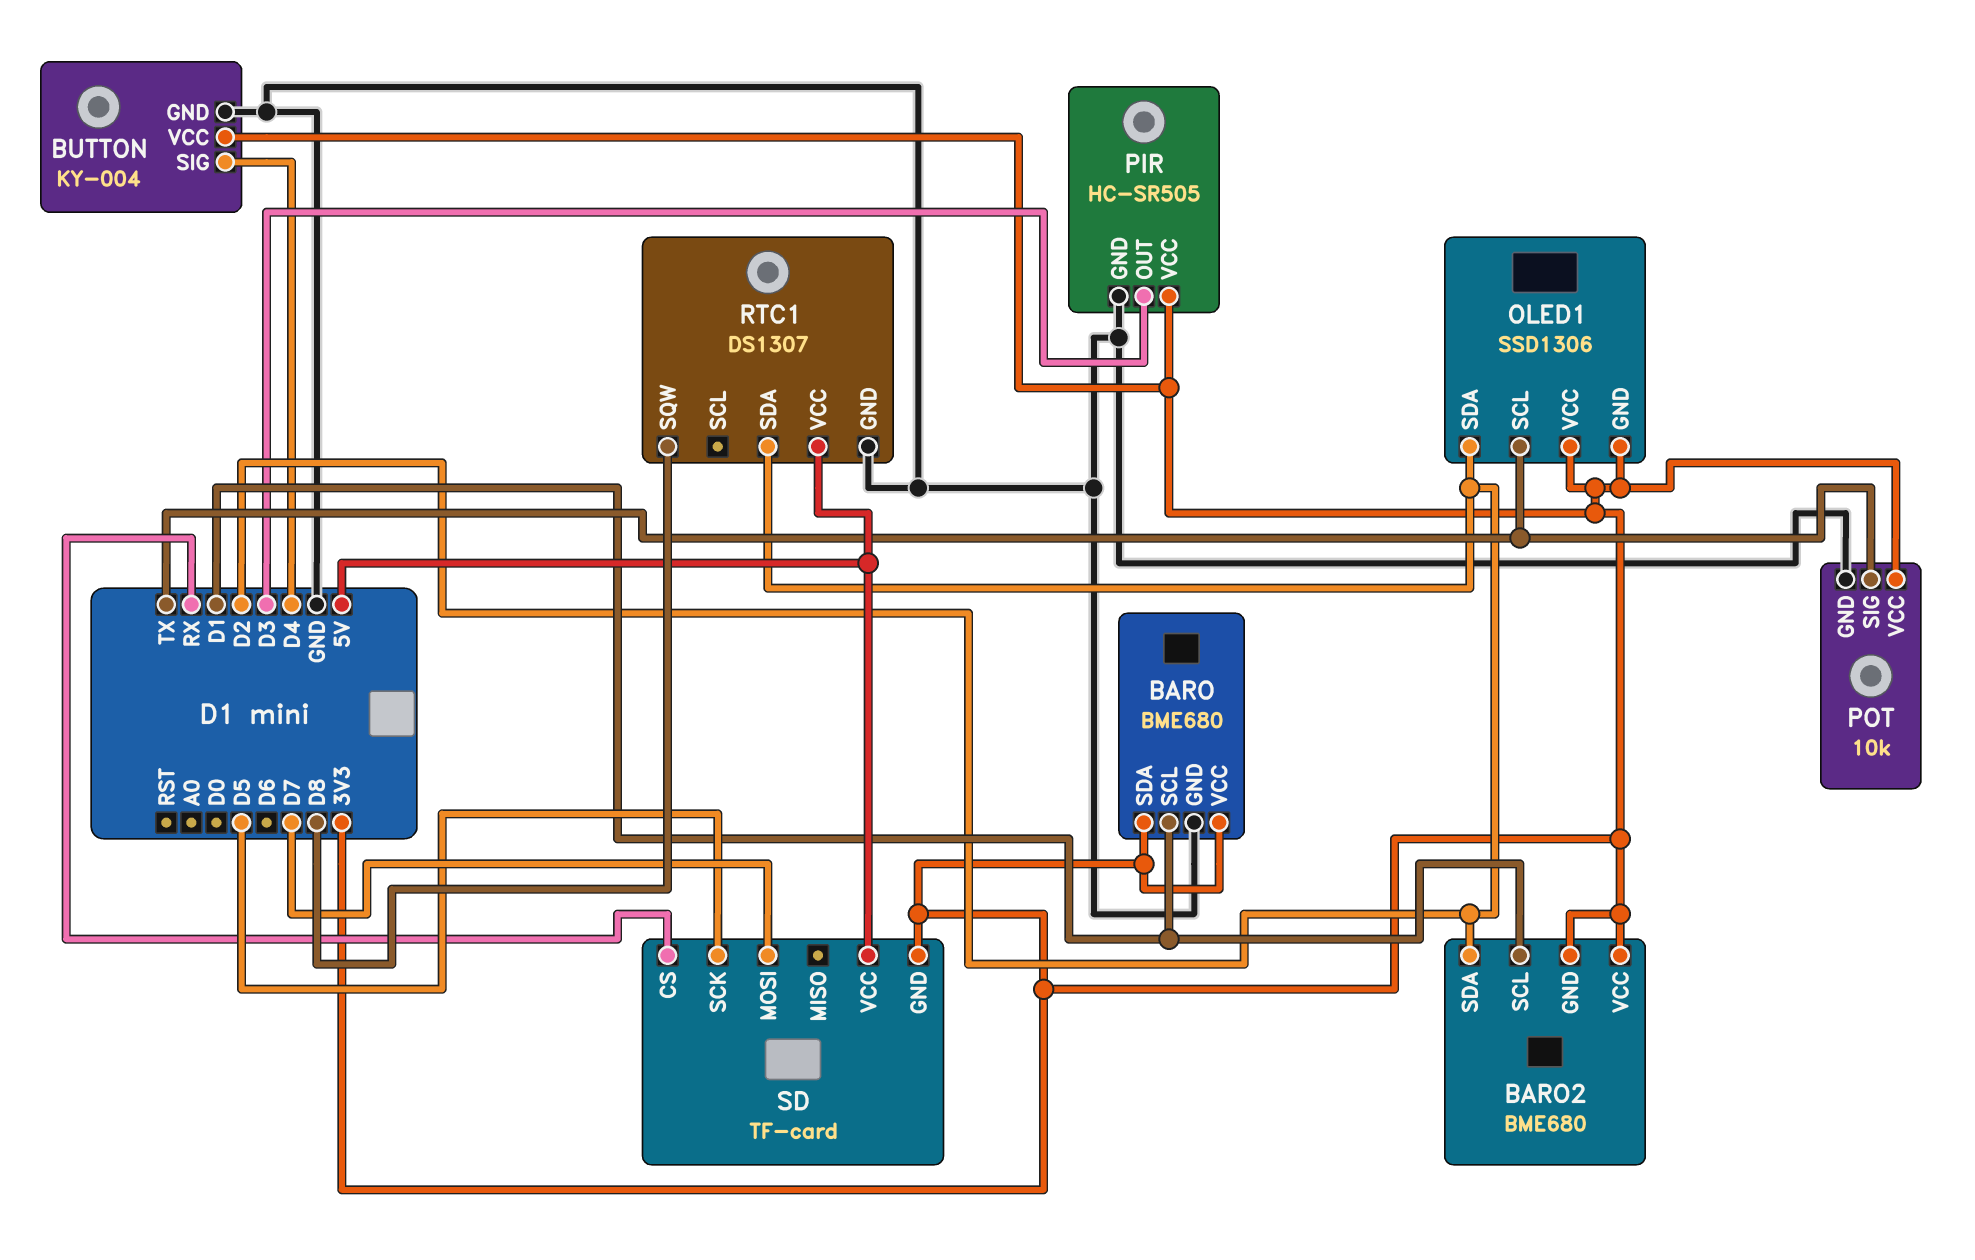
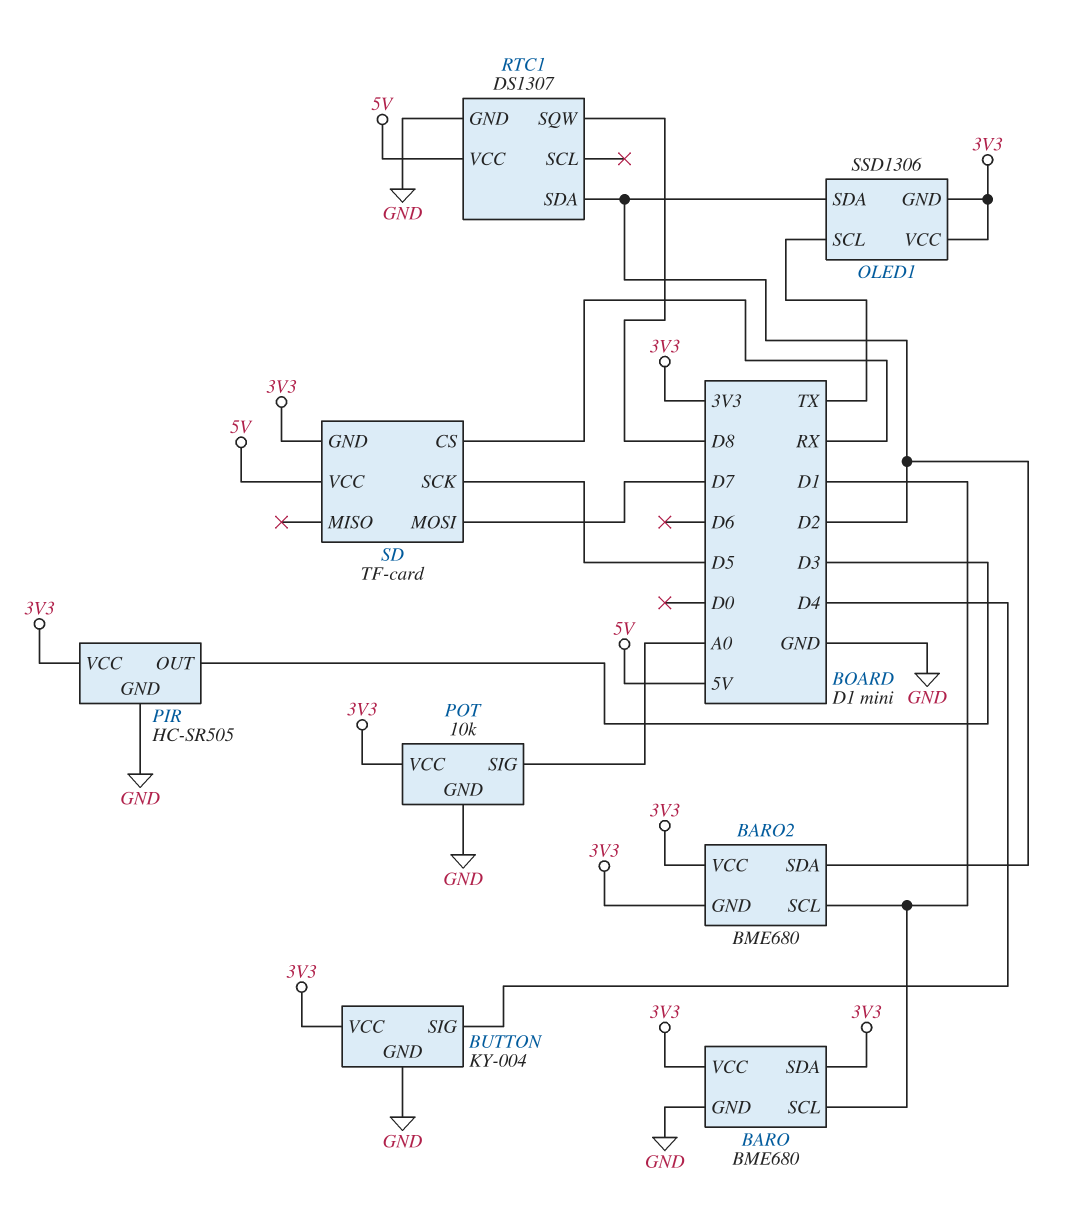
POT pin SIG: TX -> A0

